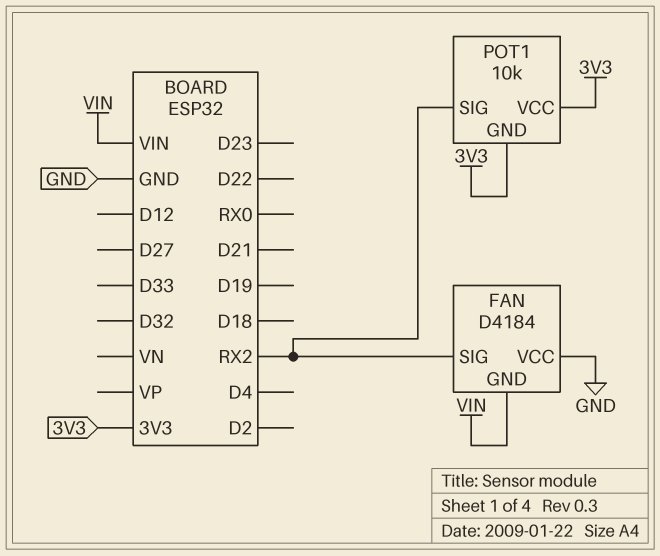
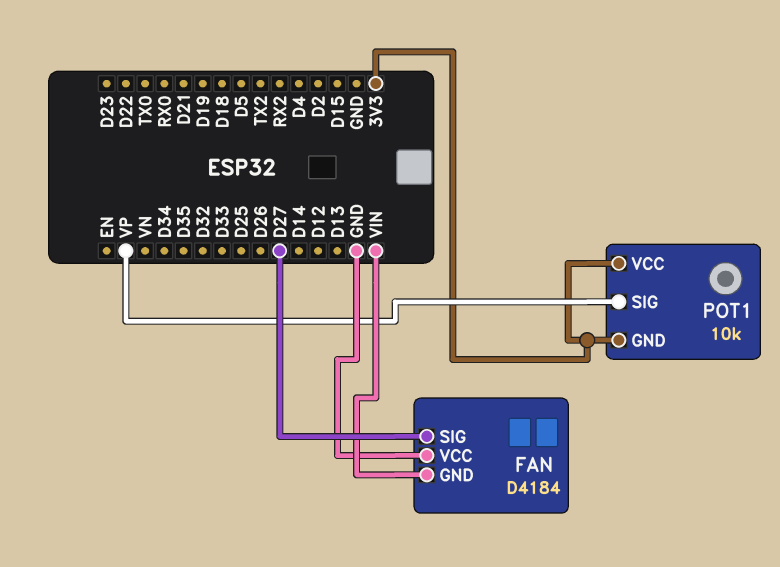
FAN pin SIG: RX2 -> D27
POT1 pin SIG: RX2 -> VP

